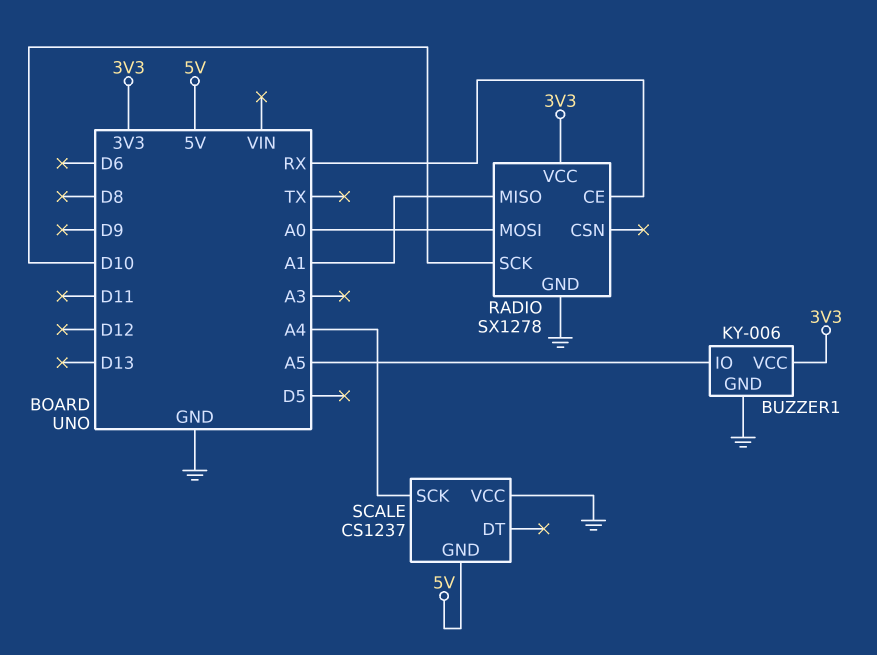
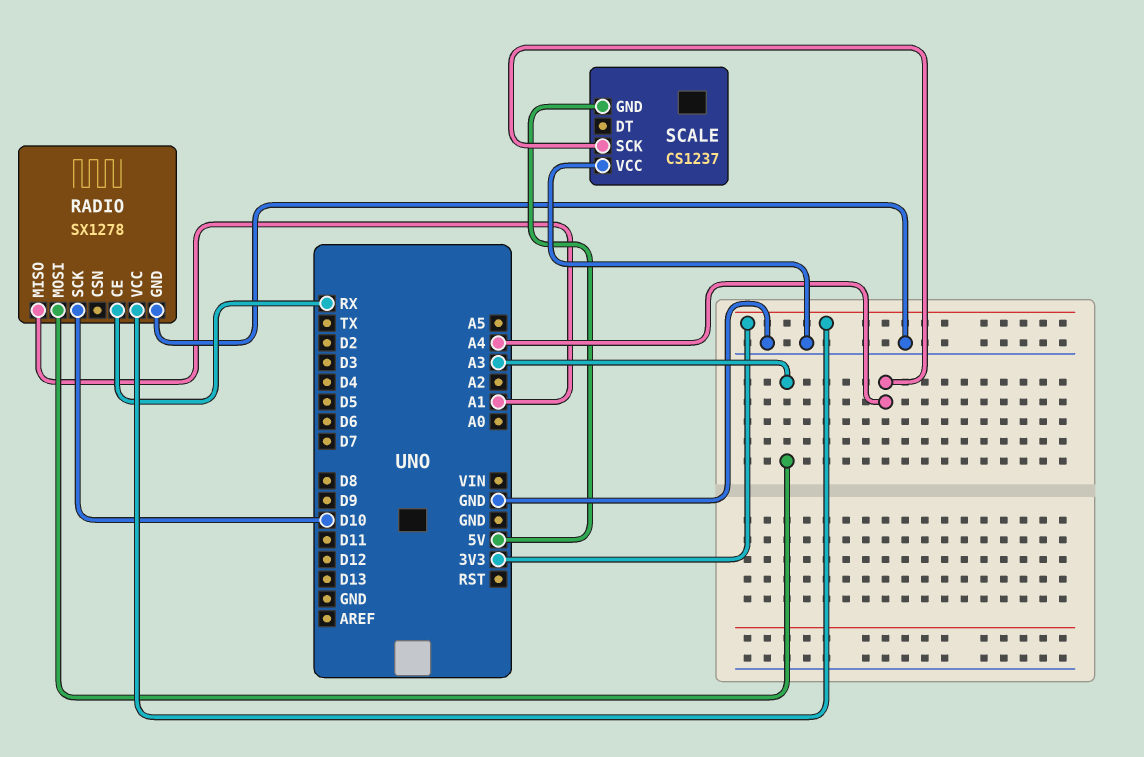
BUZZER1: KY-006 -> none
BUZZER1 pin GND: GND -> none
BUZZER1 pin IO: A5 -> none
BUZZER1 pin VCC: 3V3 -> none
RADIO pin MOSI: A0 -> A3

